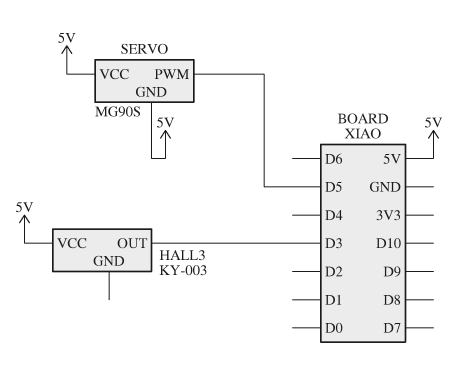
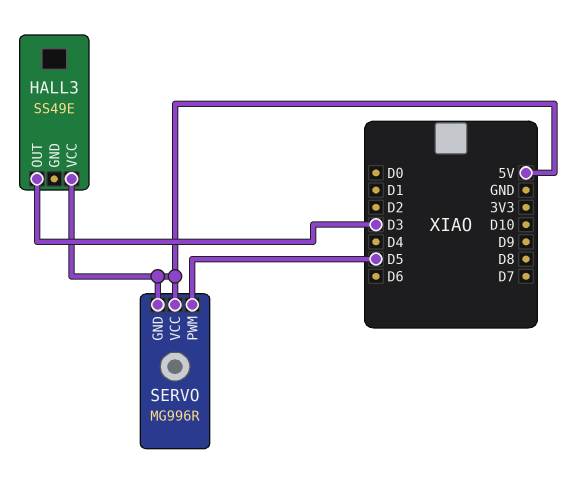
HALL3: KY-003 -> SS49E
SERVO: MG90S -> MG996R

